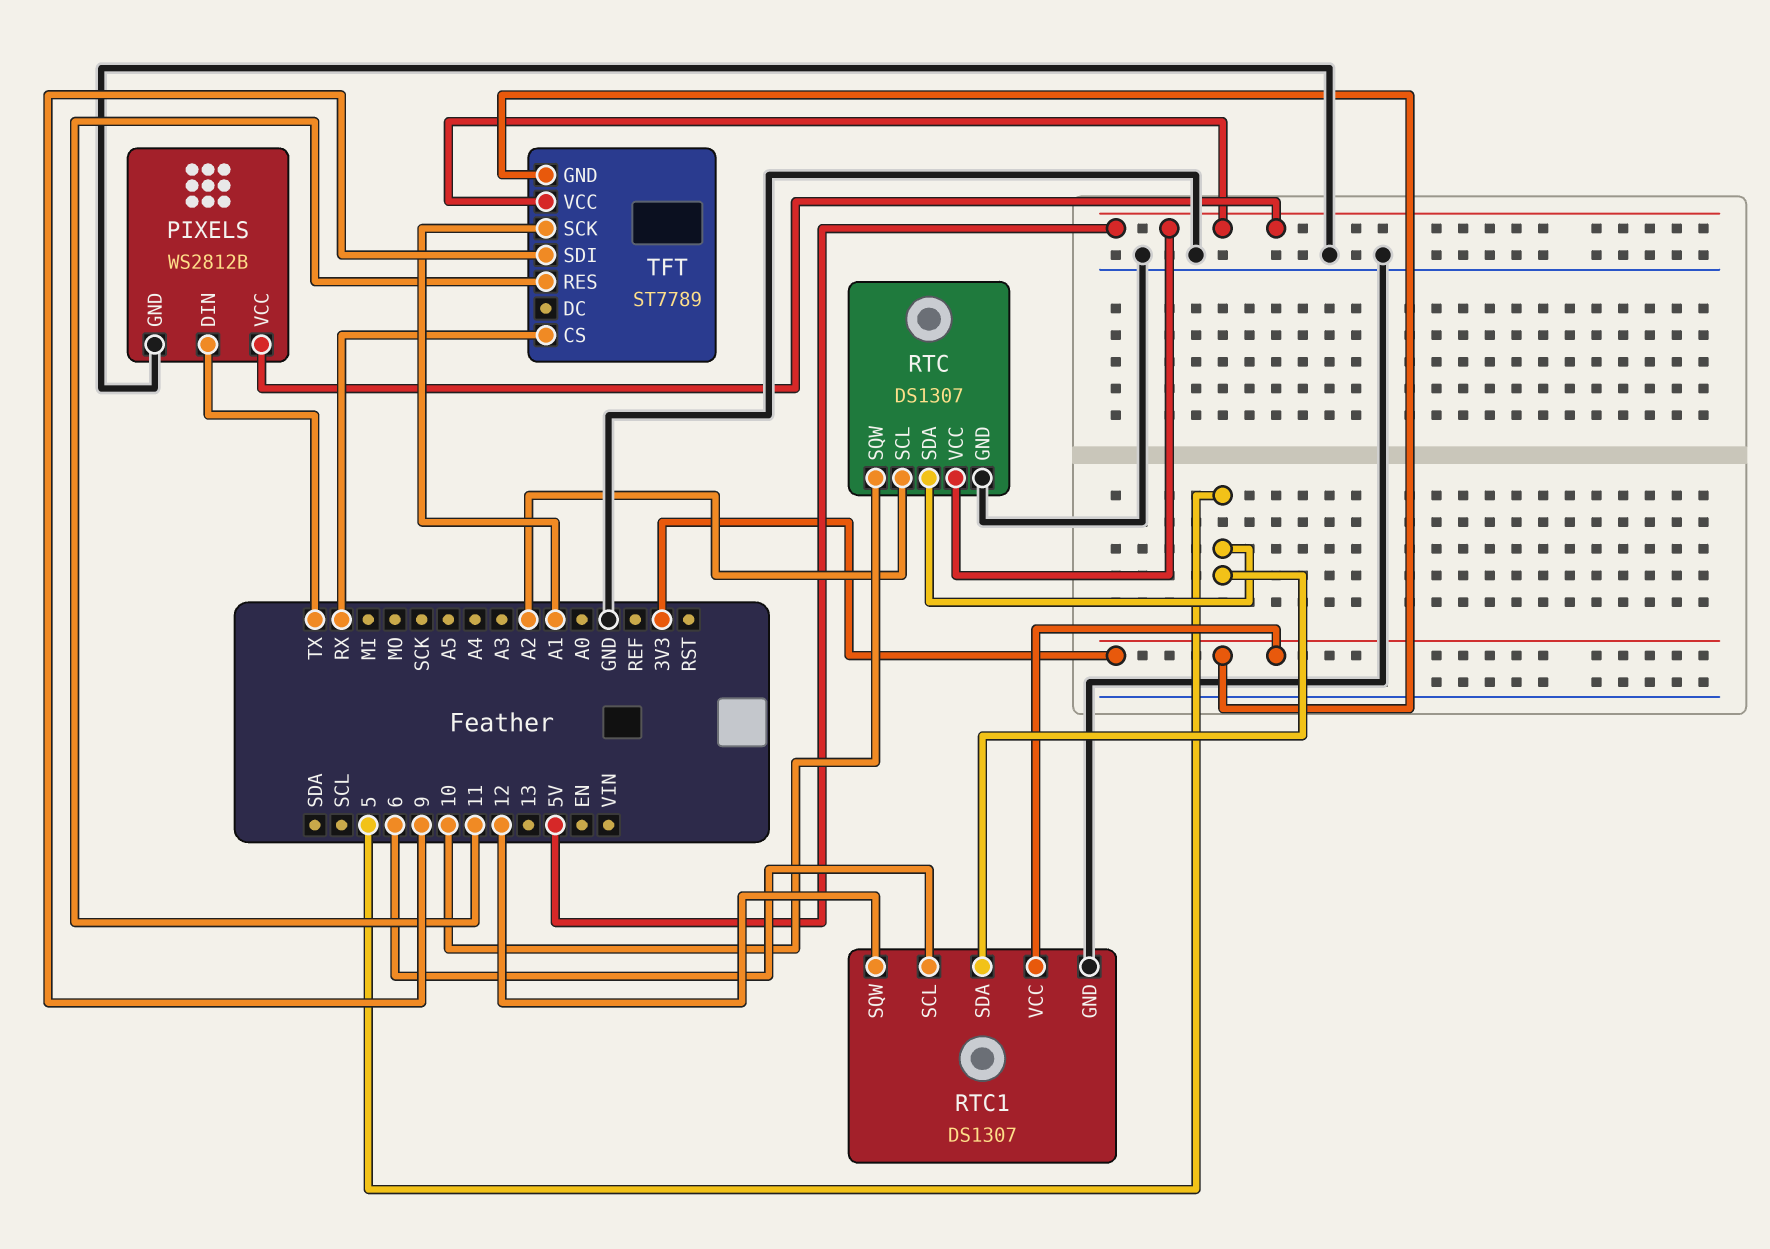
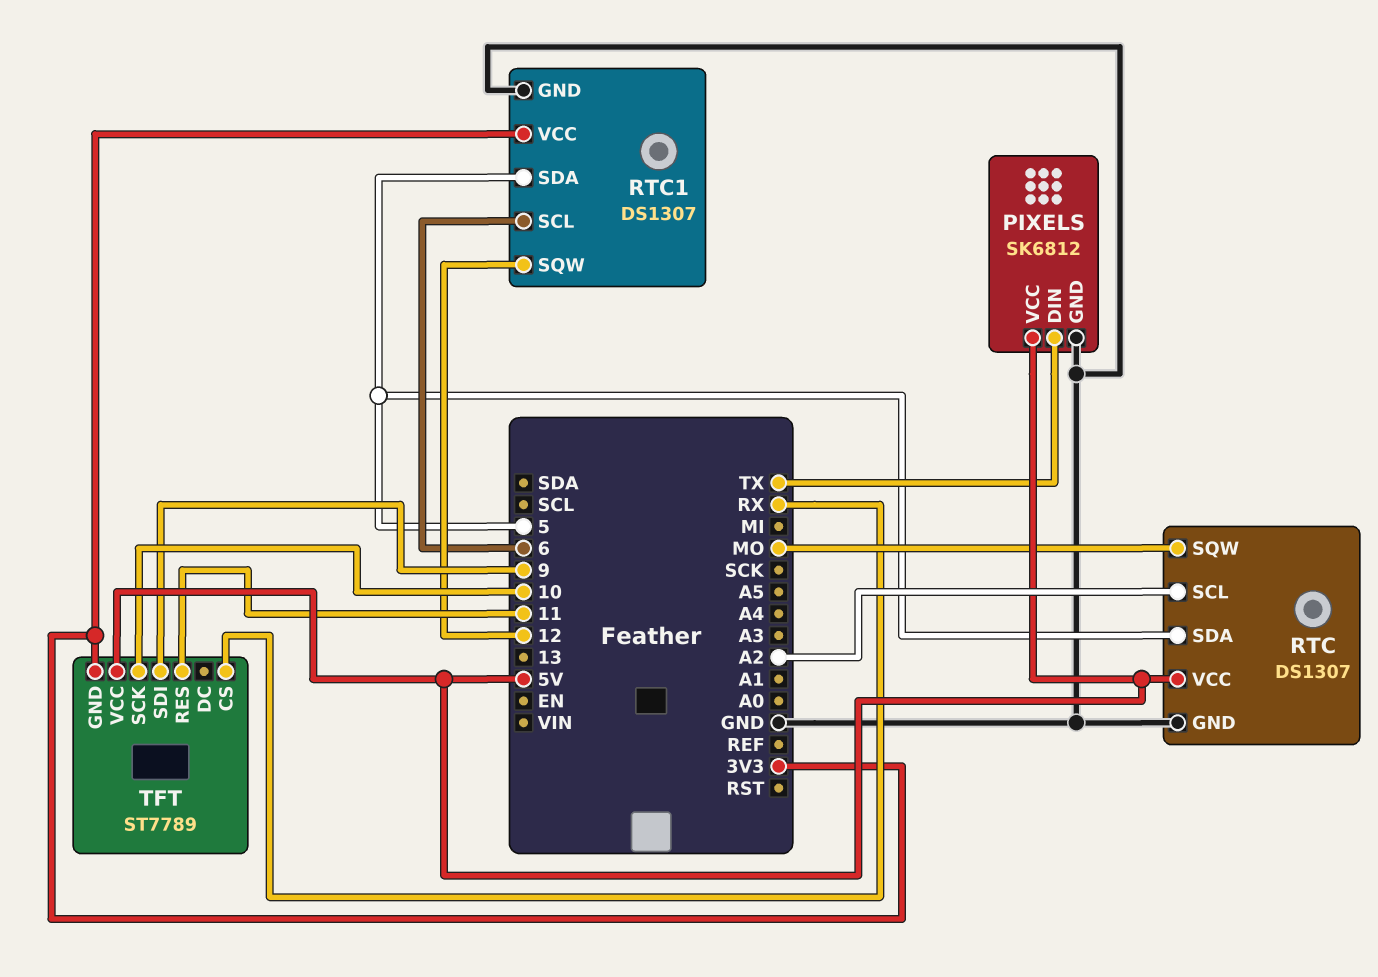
PIXELS: WS2812B -> SK6812
RTC pin SQW: 10 -> MO
TFT pin SCK: A1 -> 10

